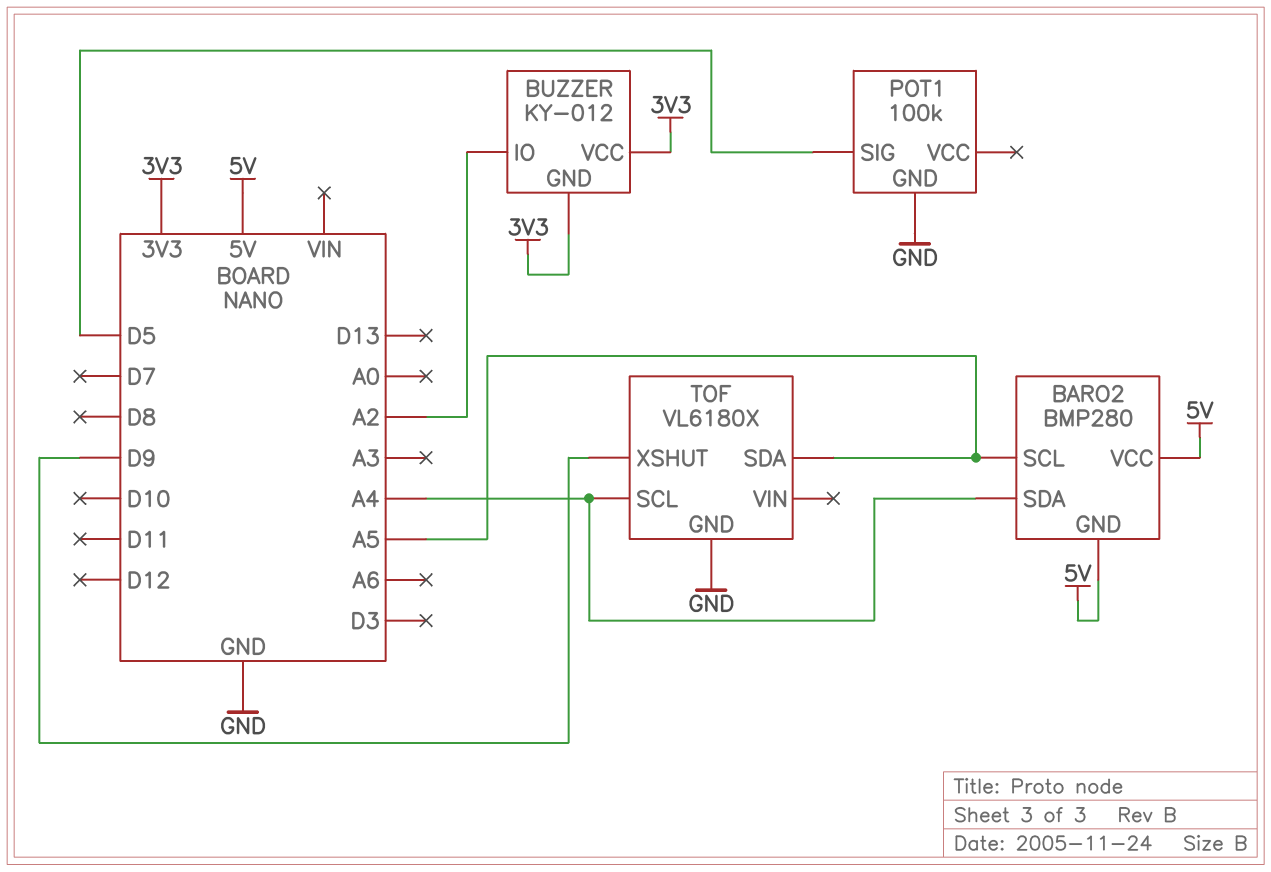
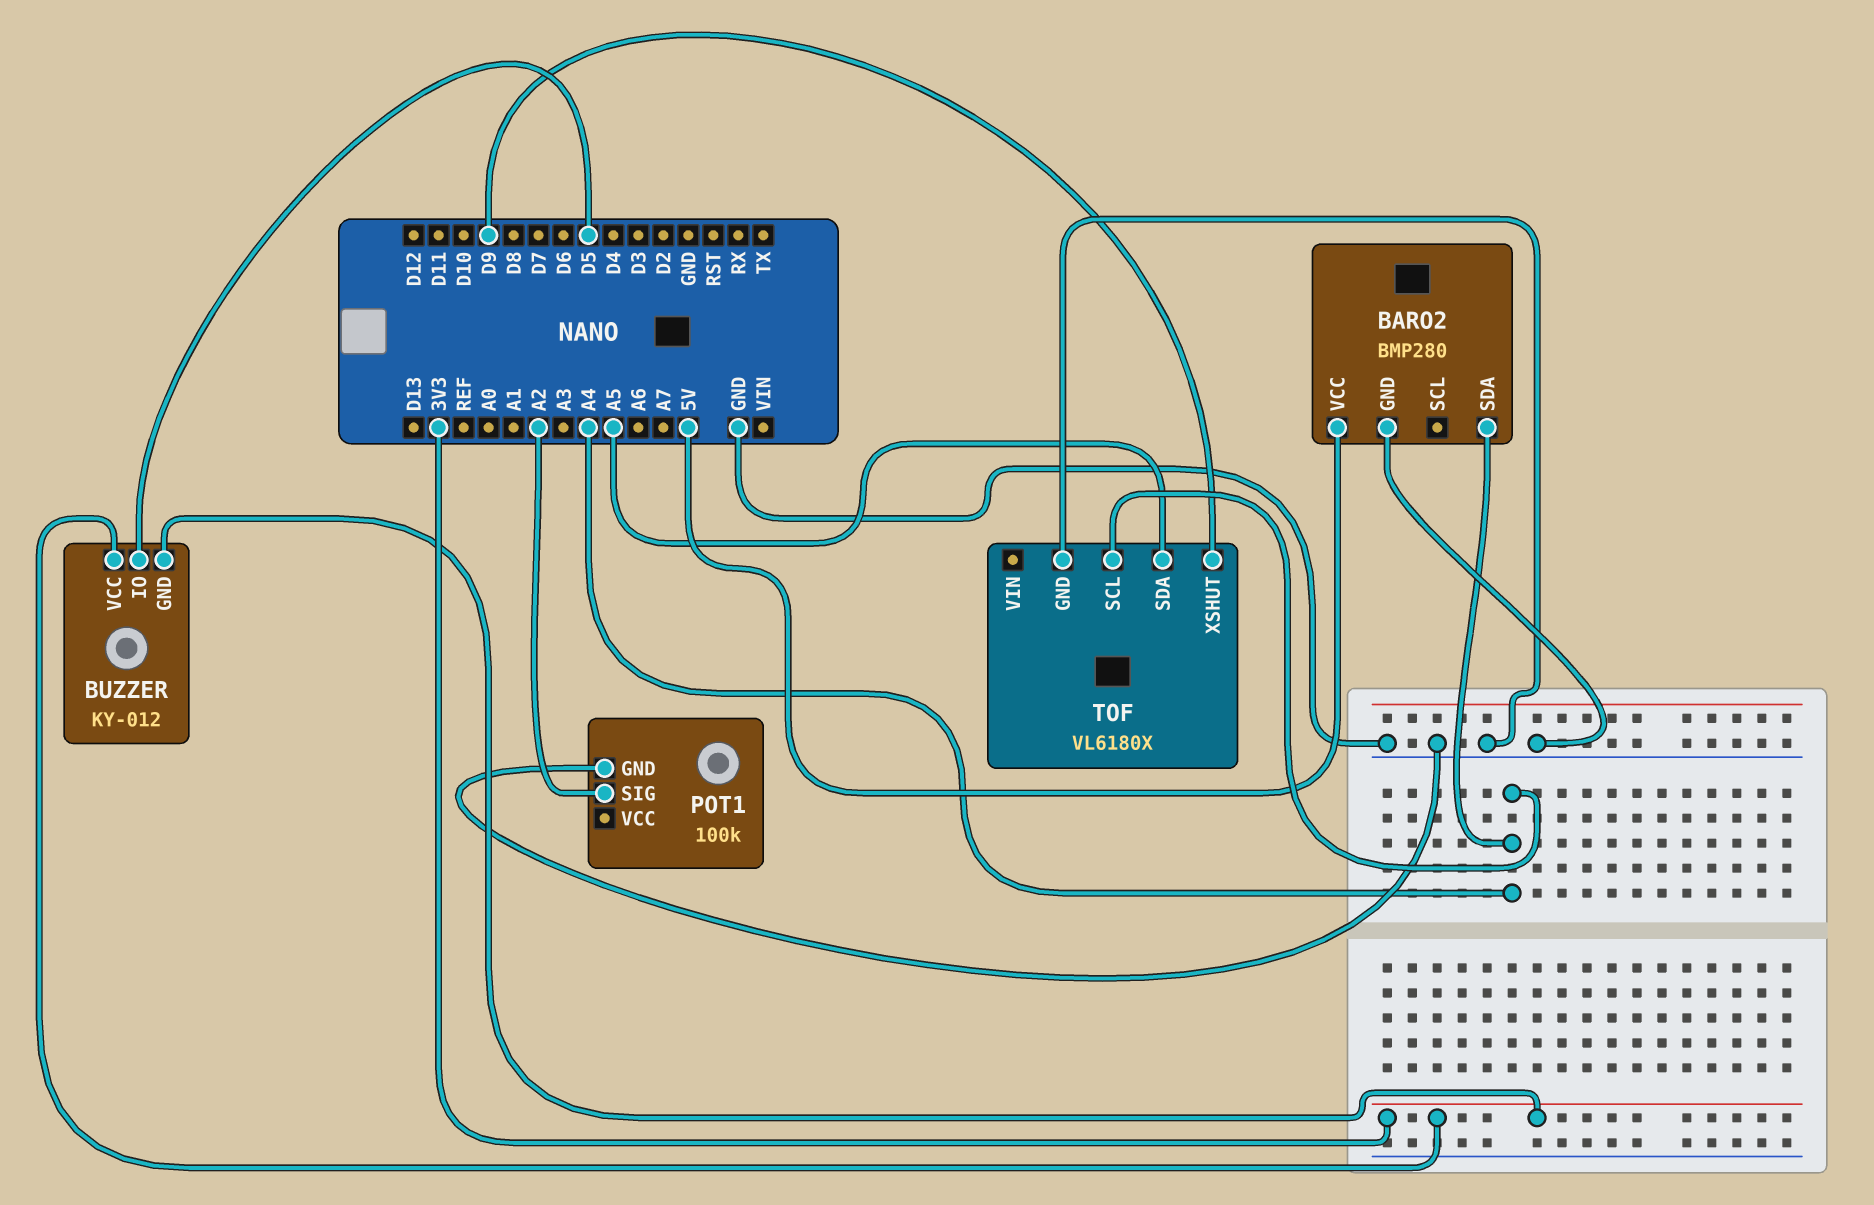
BARO2 pin GND: 5V -> GND
BARO2 pin SCL: A5 -> none
BUZZER pin IO: A2 -> D5
POT1 pin SIG: D5 -> A2

